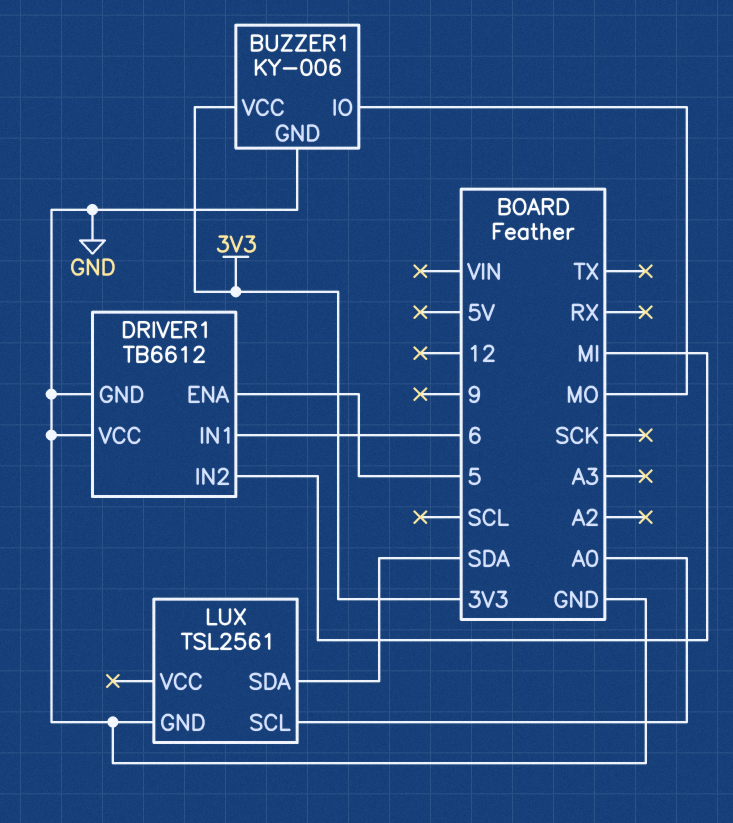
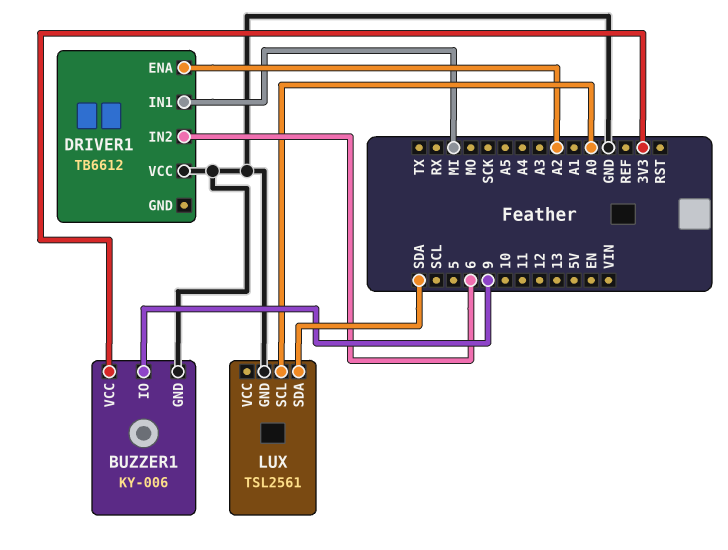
BUZZER1 pin IO: MO -> 9
DRIVER1 pin ENA: 5 -> A2
DRIVER1 pin GND: GND -> none
DRIVER1 pin IN1: 6 -> MI
DRIVER1 pin IN2: MI -> 6

